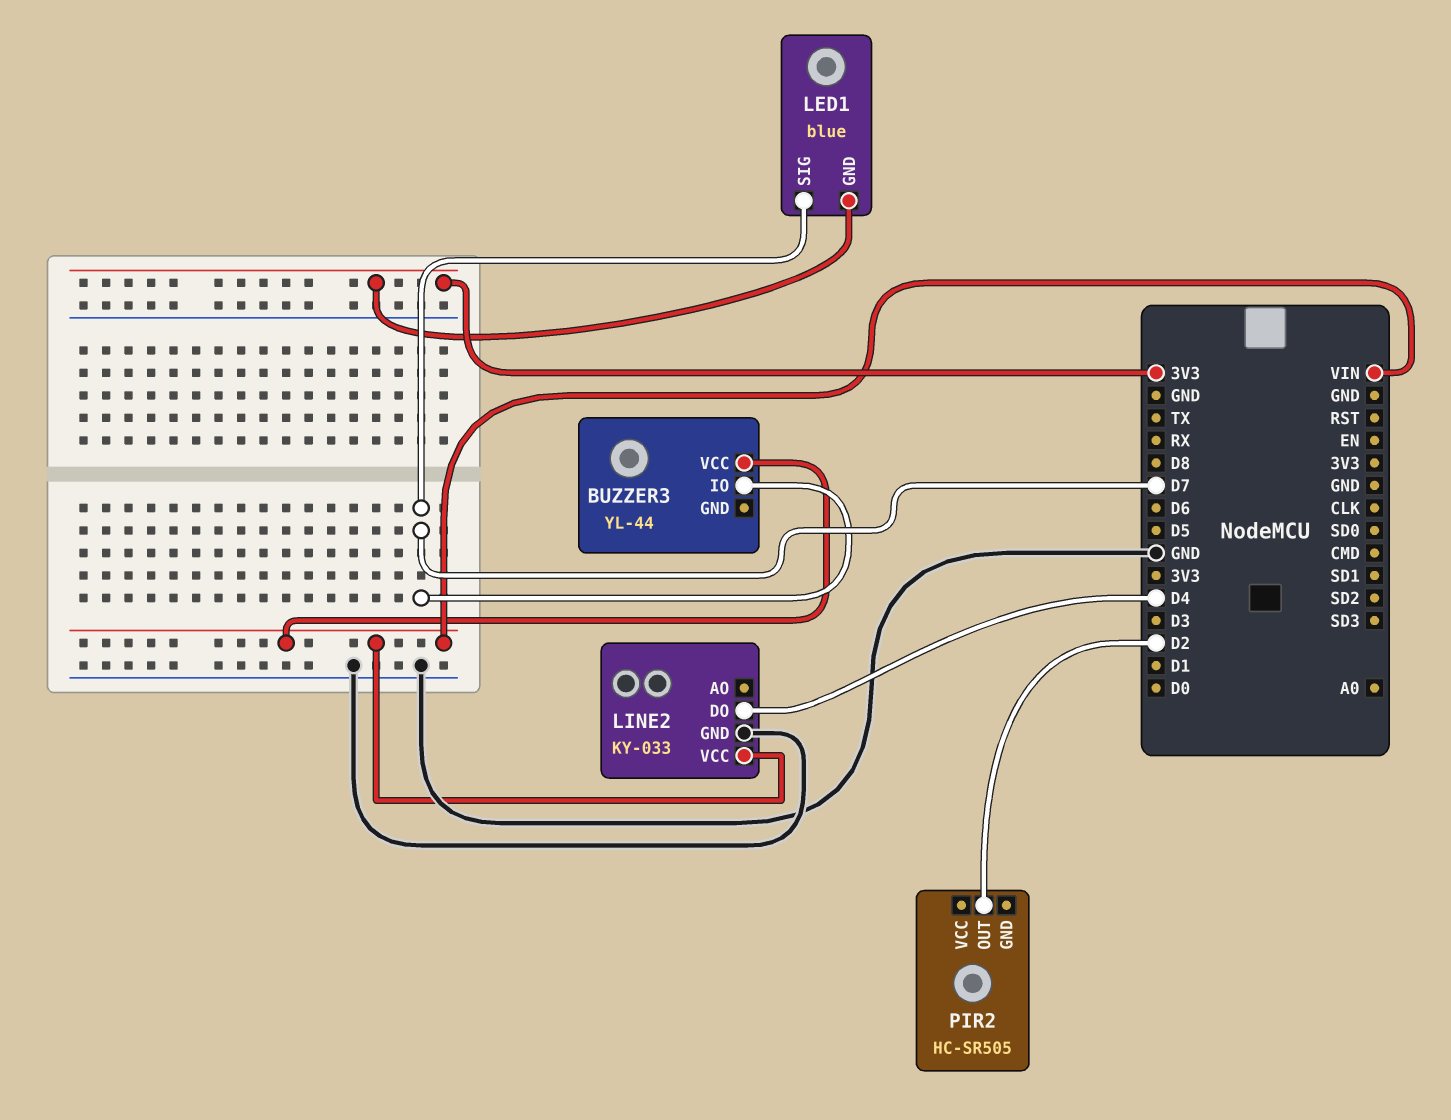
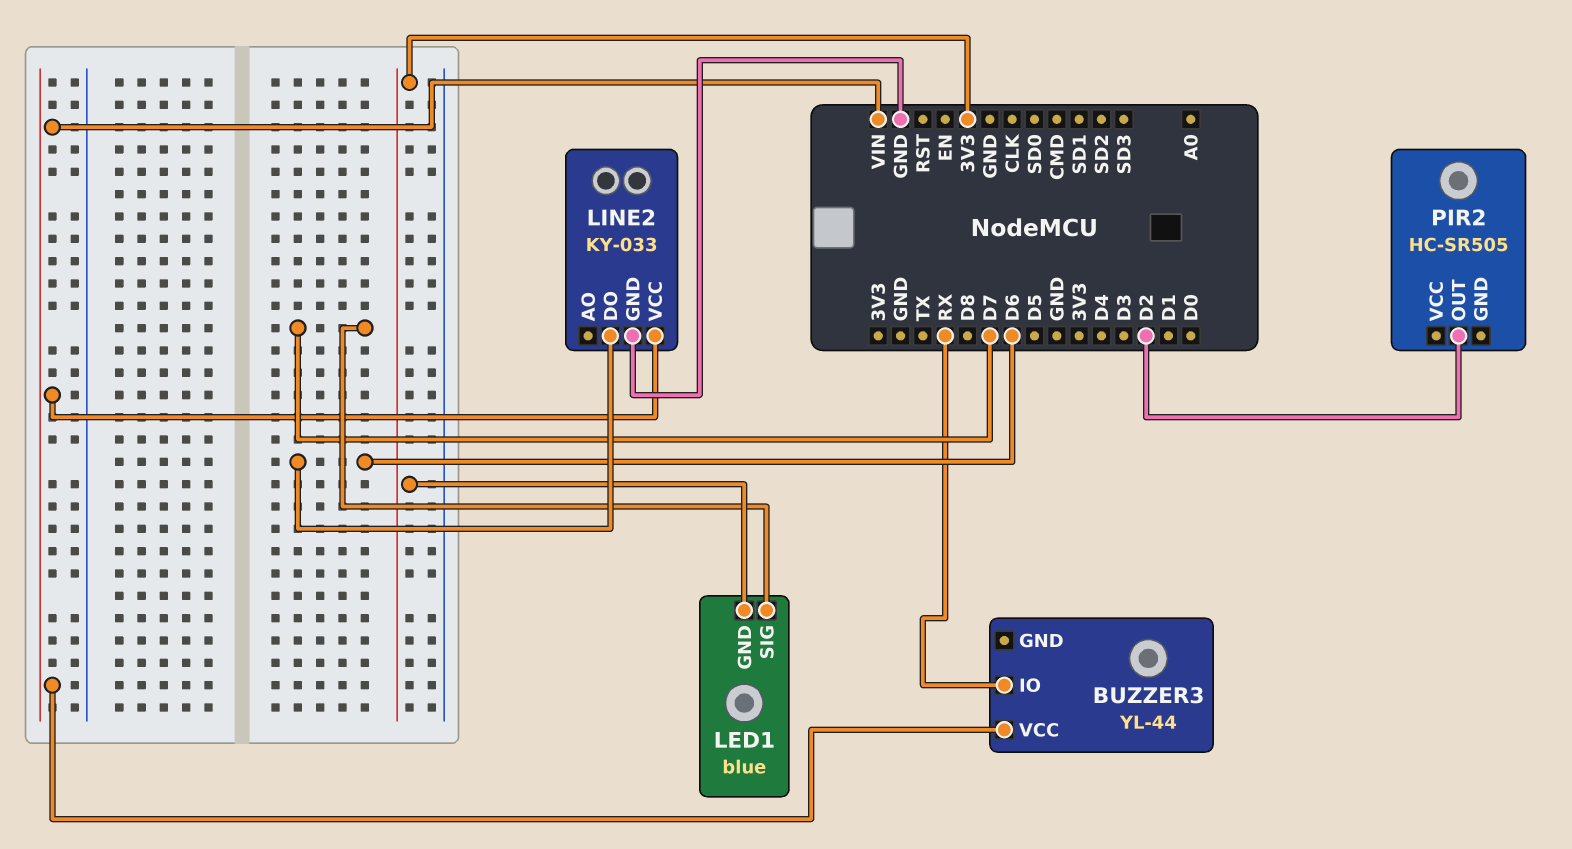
BUZZER3 pin IO: D7 -> RX
LINE2 pin DO: D4 -> D6

